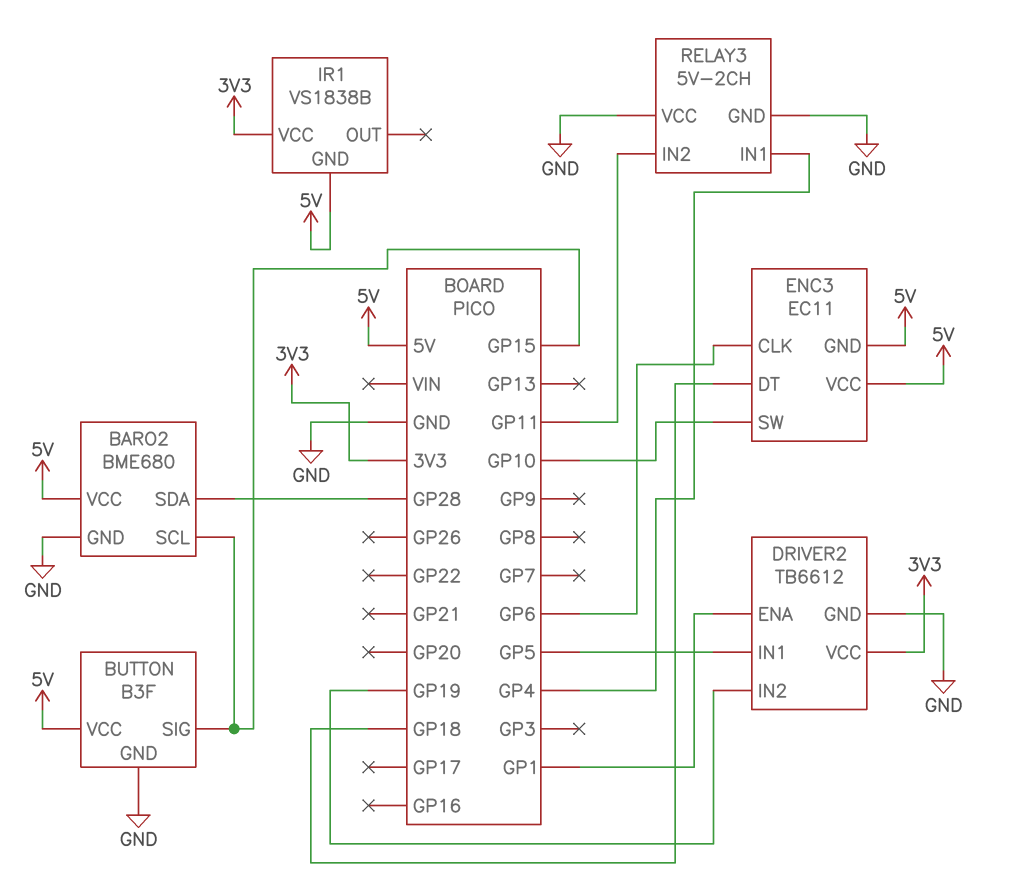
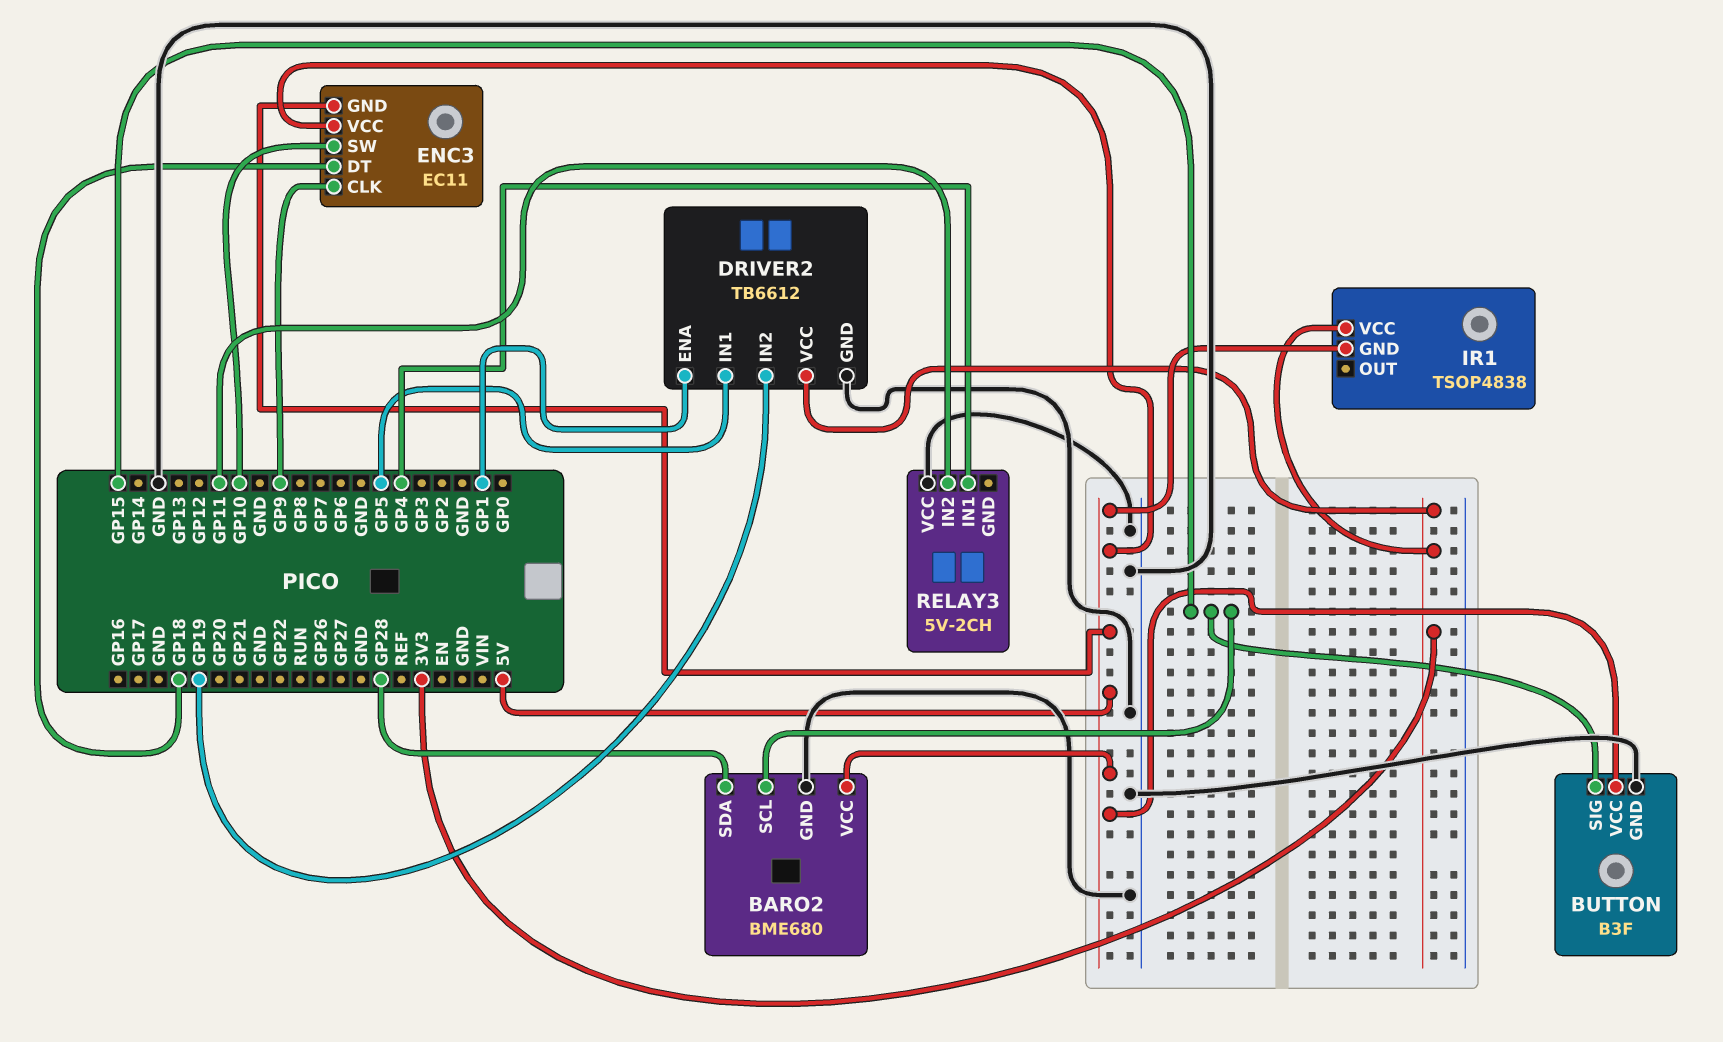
ENC3 pin CLK: GP6 -> GP9
IR1: VS1838B -> TSOP4838
RELAY3 pin GND: GND -> none

